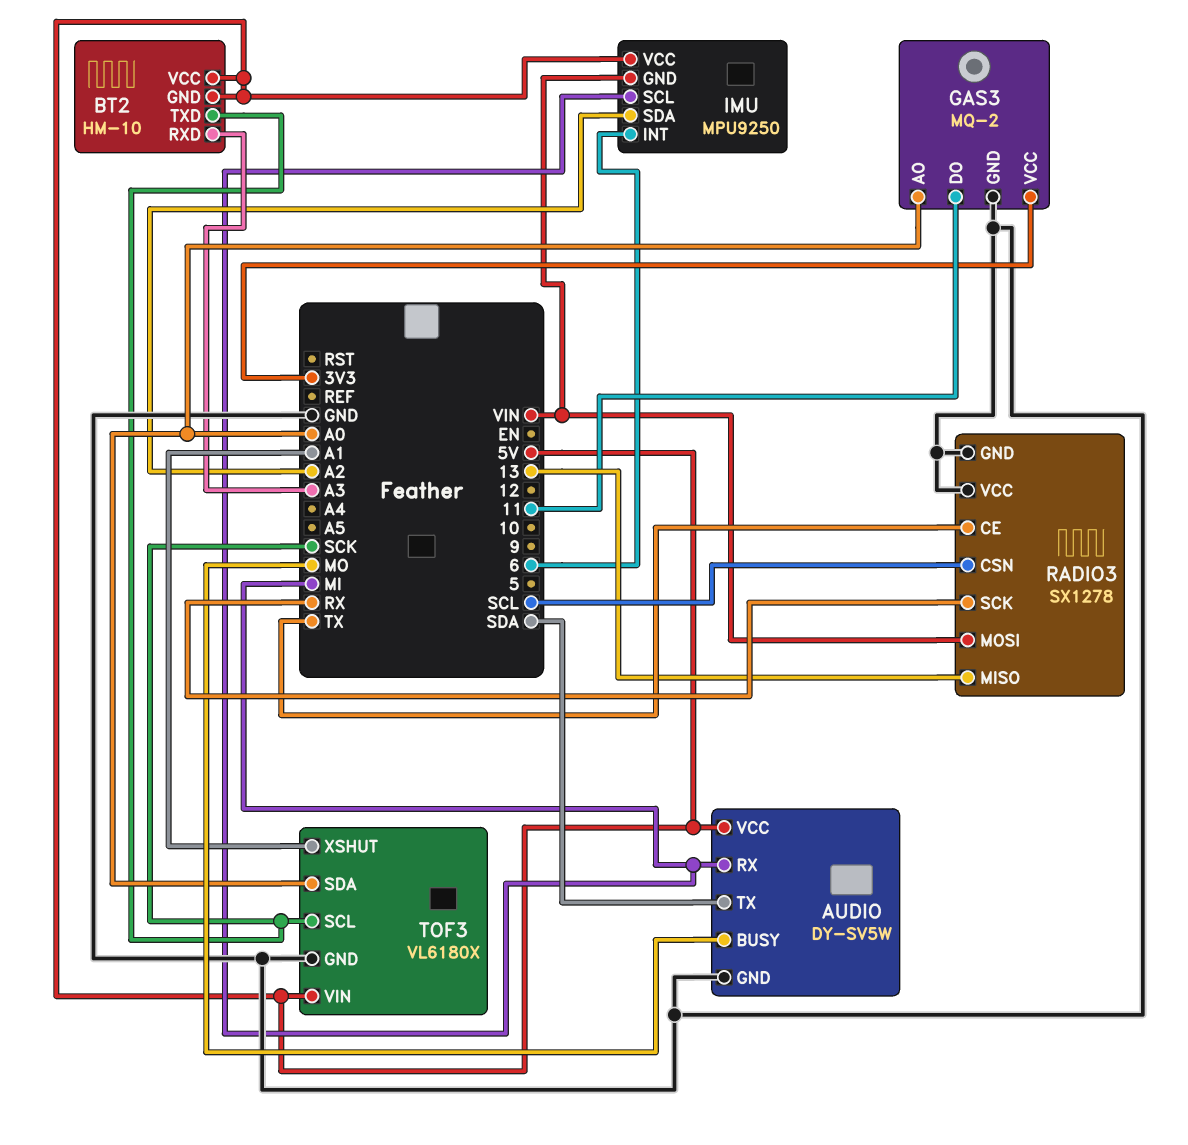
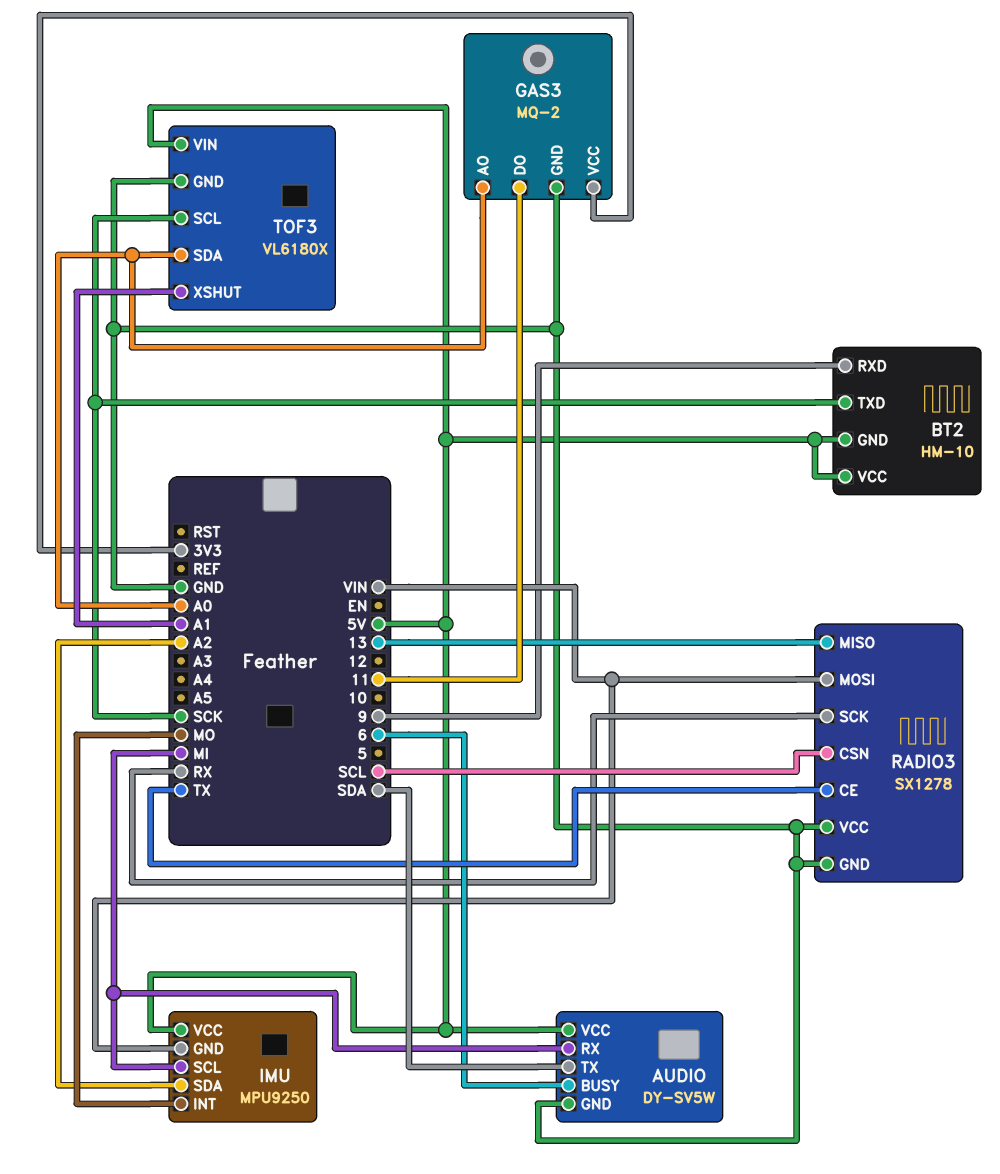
AUDIO pin BUSY: MO -> 6
BT2 pin RXD: A3 -> 9
IMU pin INT: 6 -> MO

